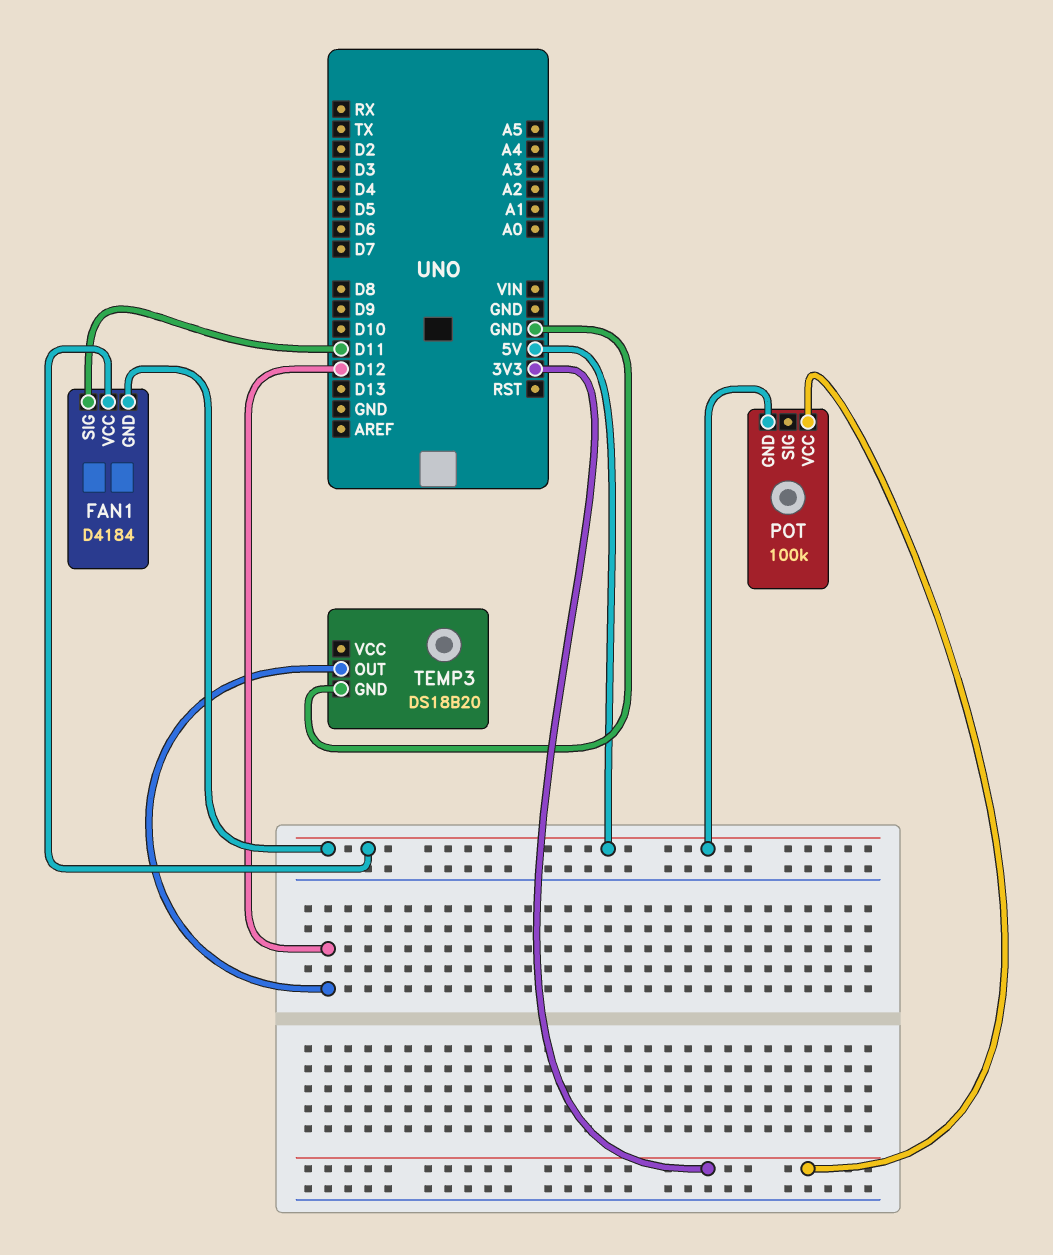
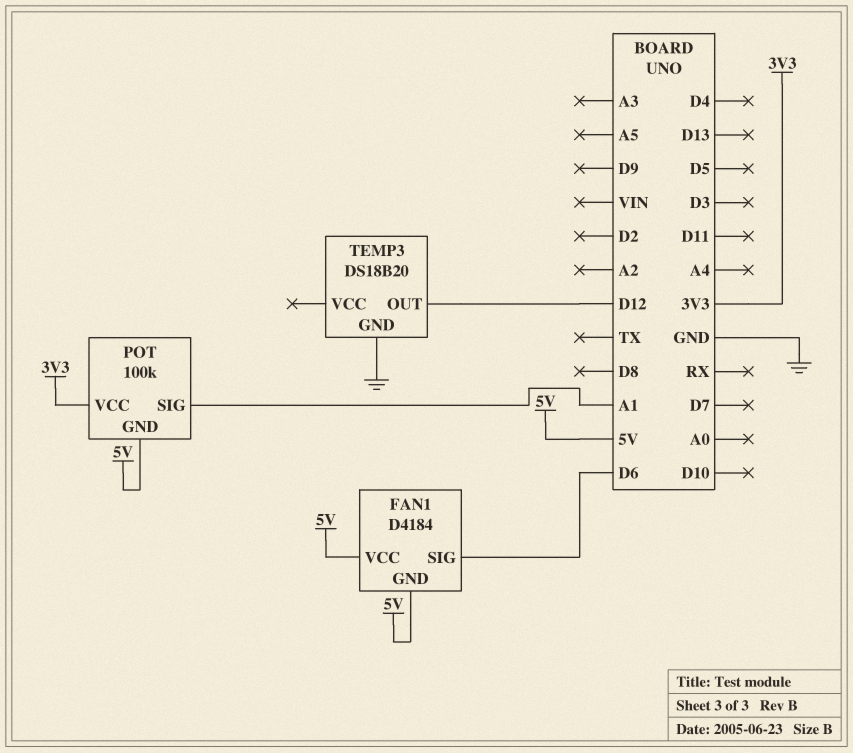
FAN1 pin SIG: D11 -> D6
POT pin SIG: none -> A1

